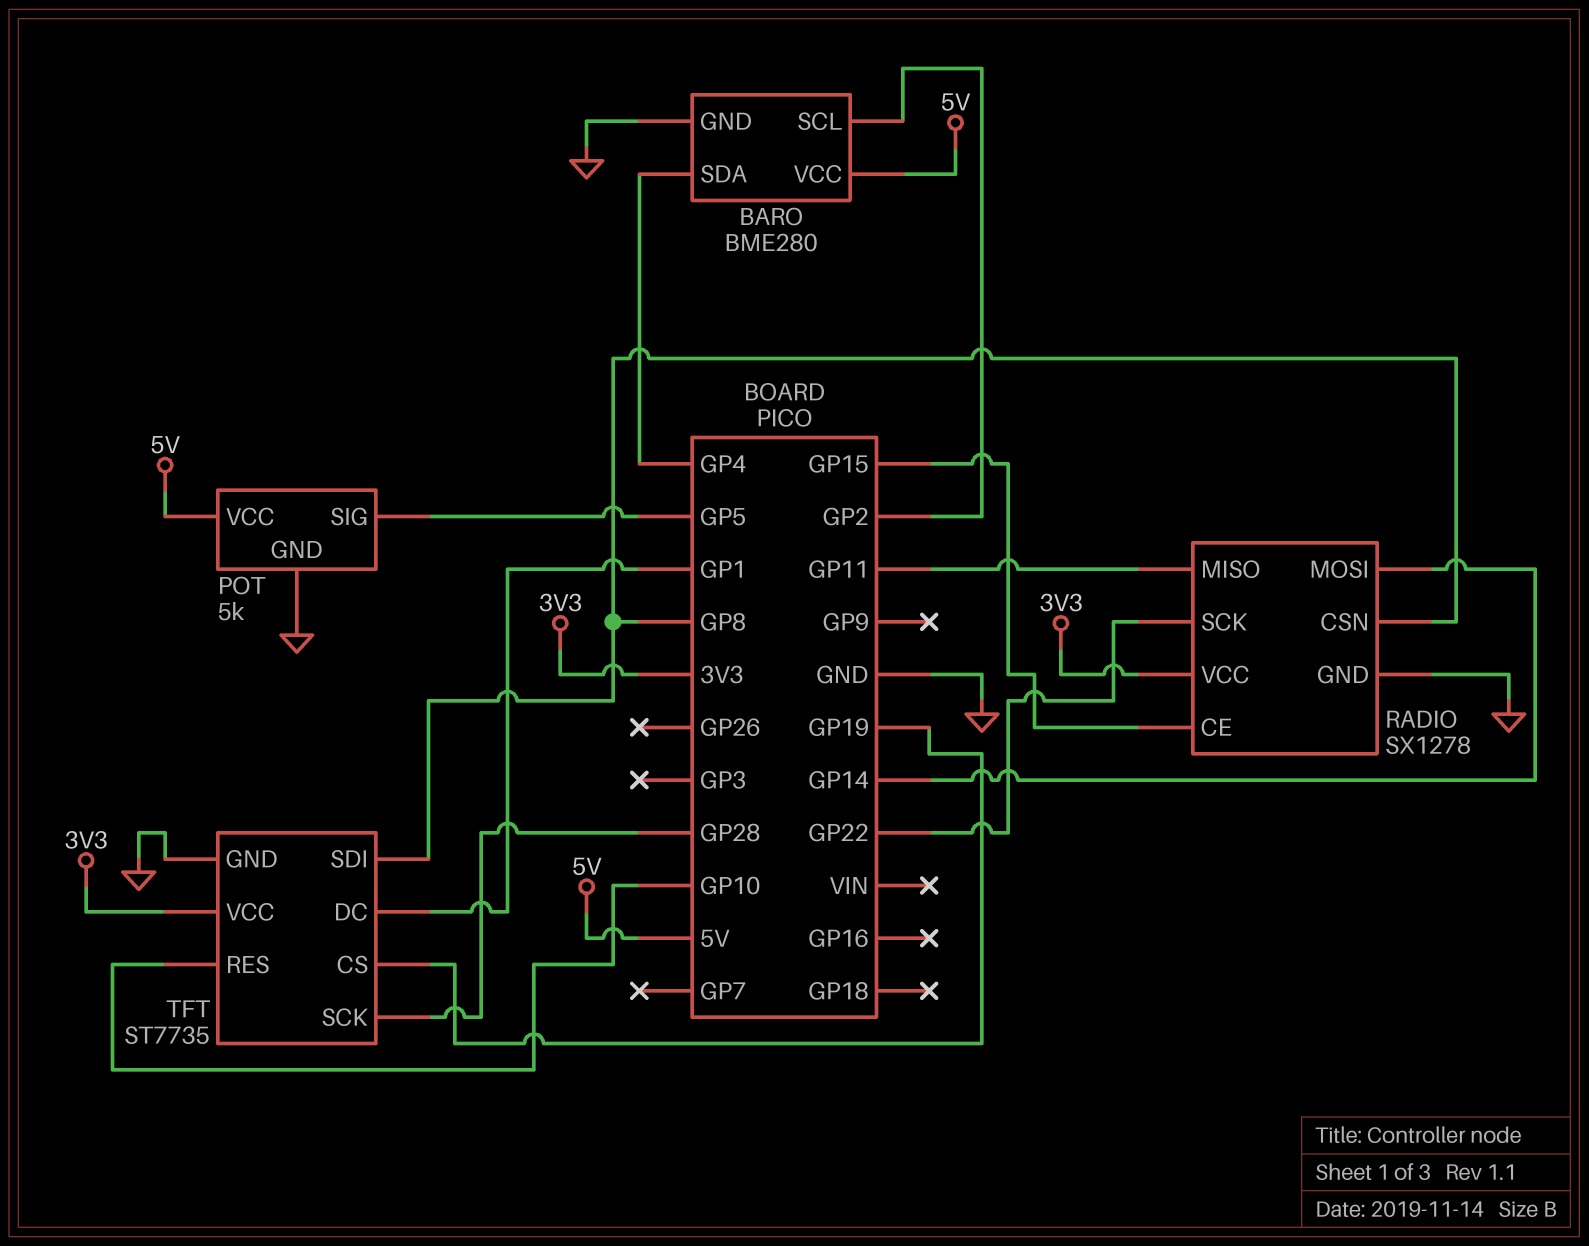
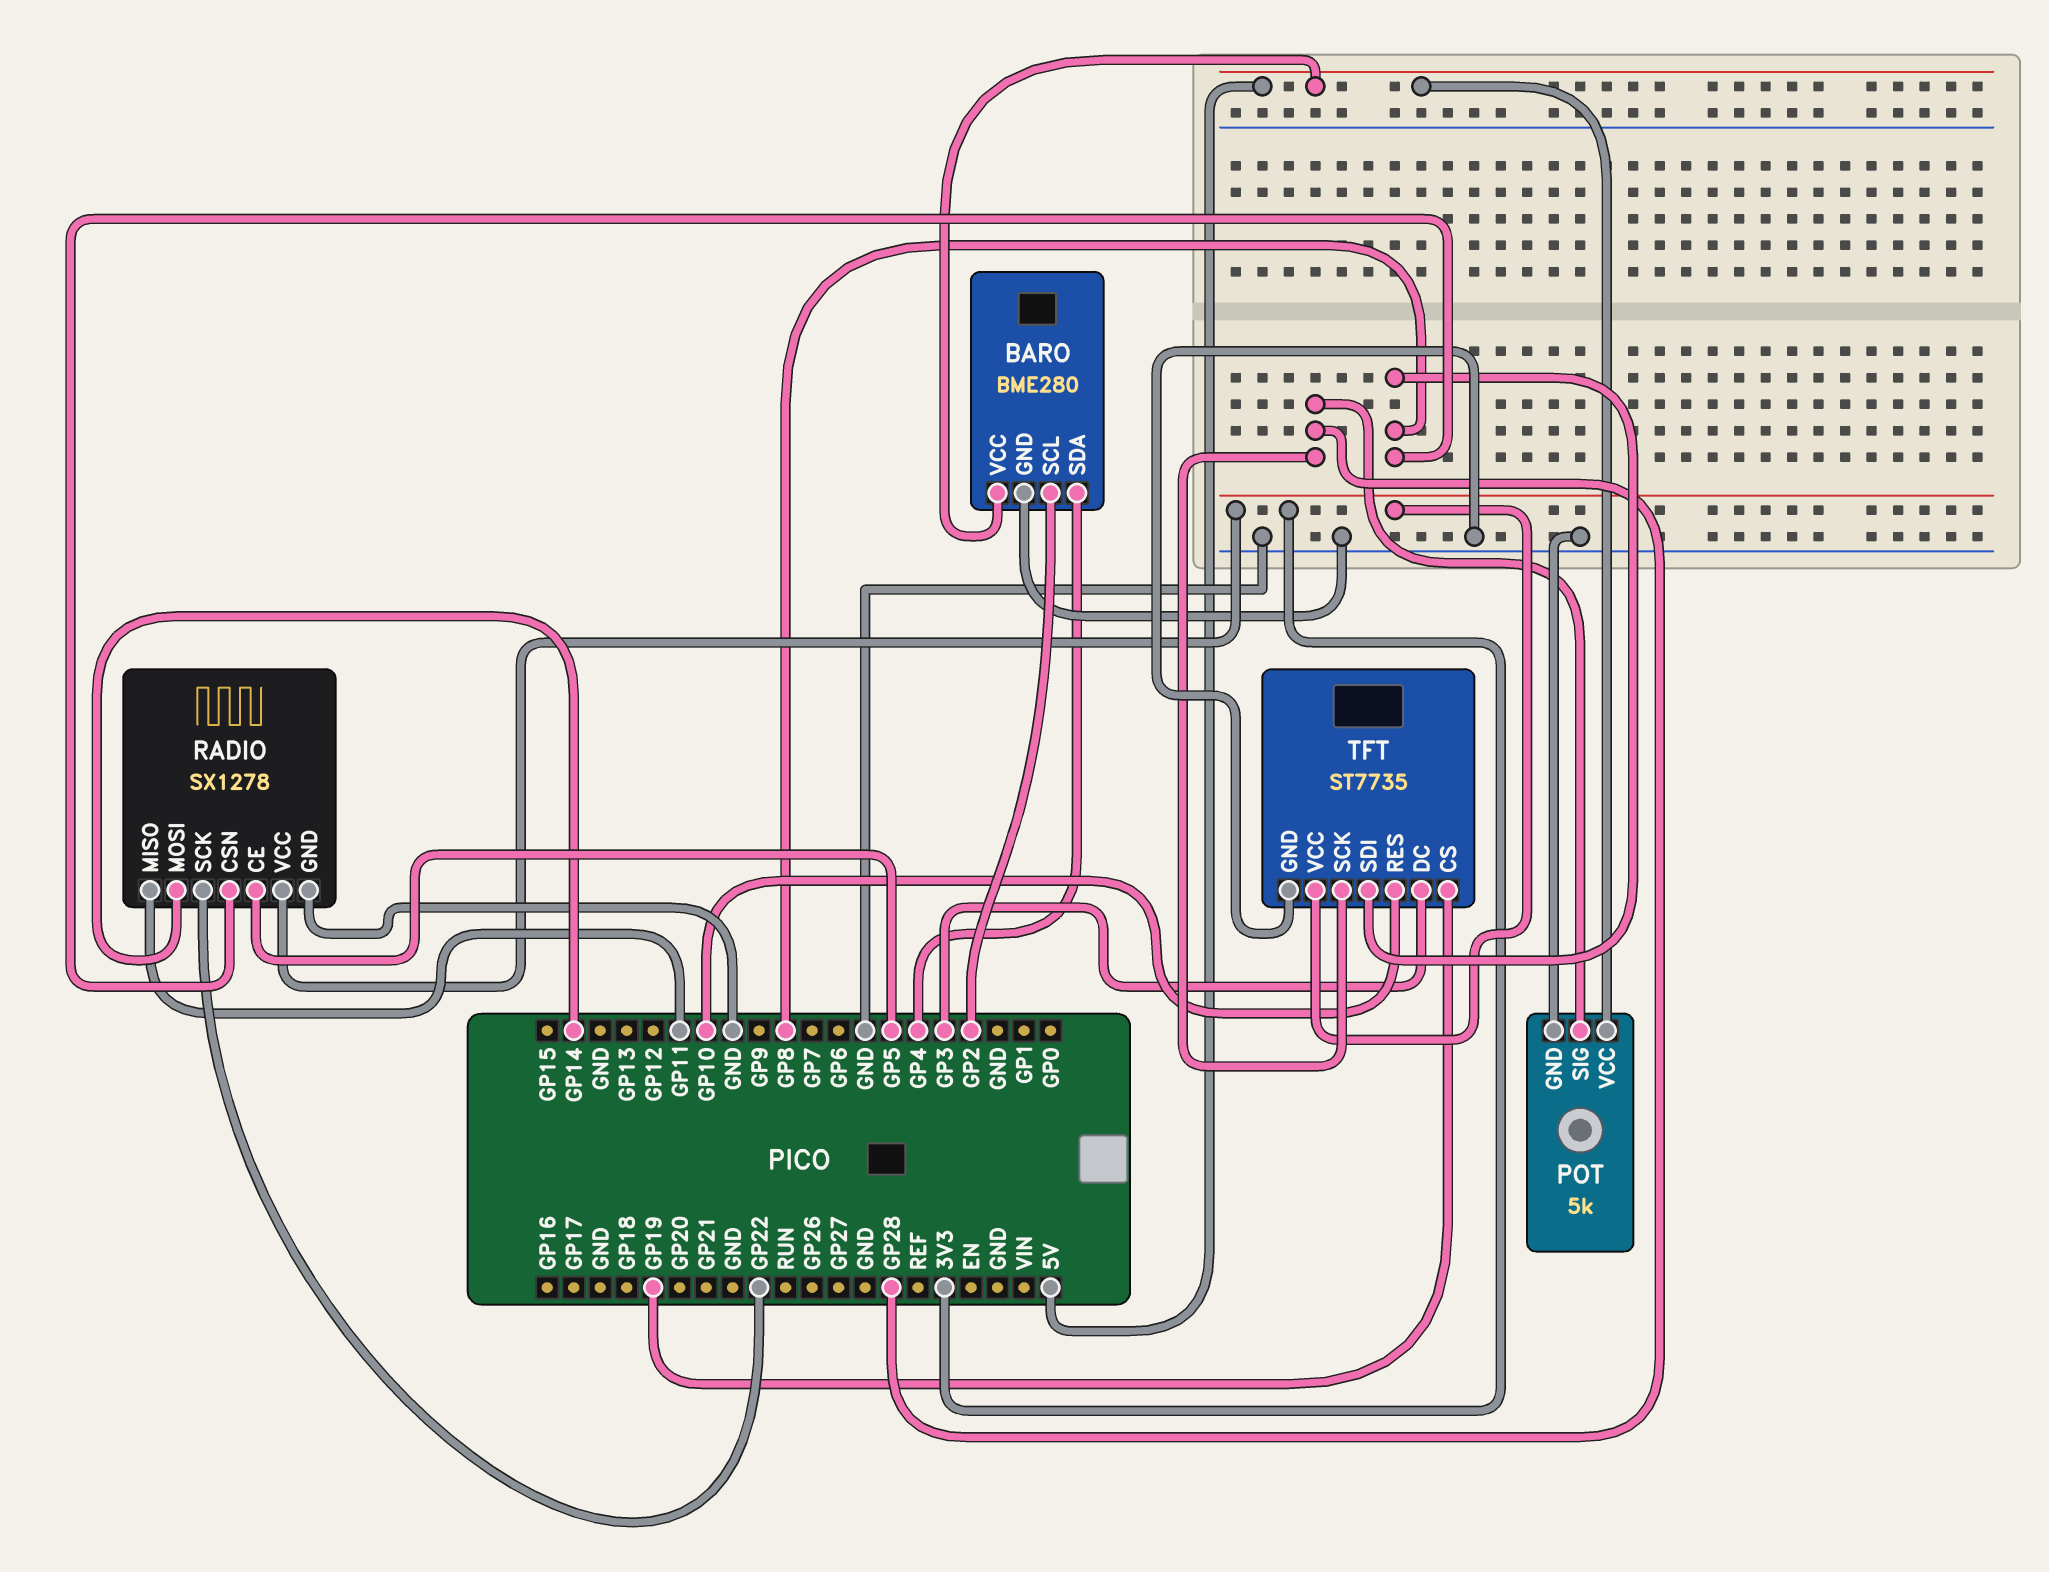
POT pin SIG: GP5 -> GP28
RADIO pin CE: GP15 -> GP5
TFT pin DC: GP1 -> GP3

